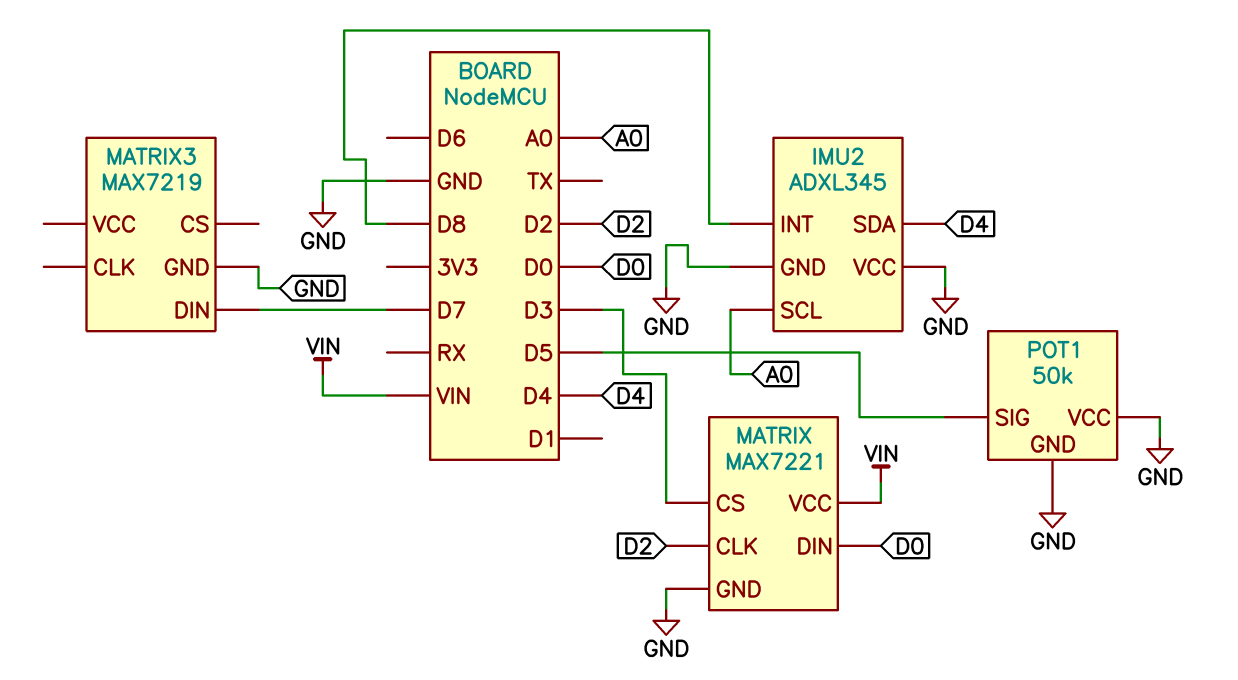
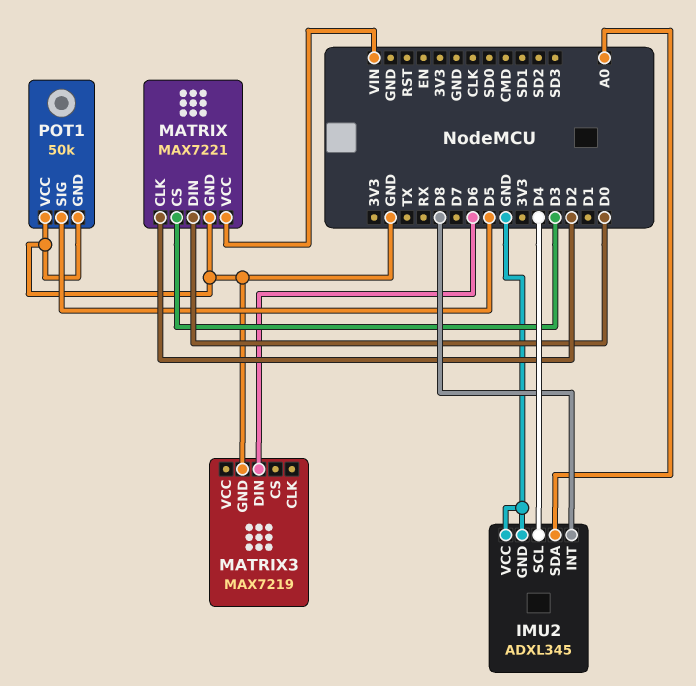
IMU2 pin SCL: A0 -> D4
IMU2 pin SDA: D4 -> A0
MATRIX3 pin DIN: D7 -> D6

